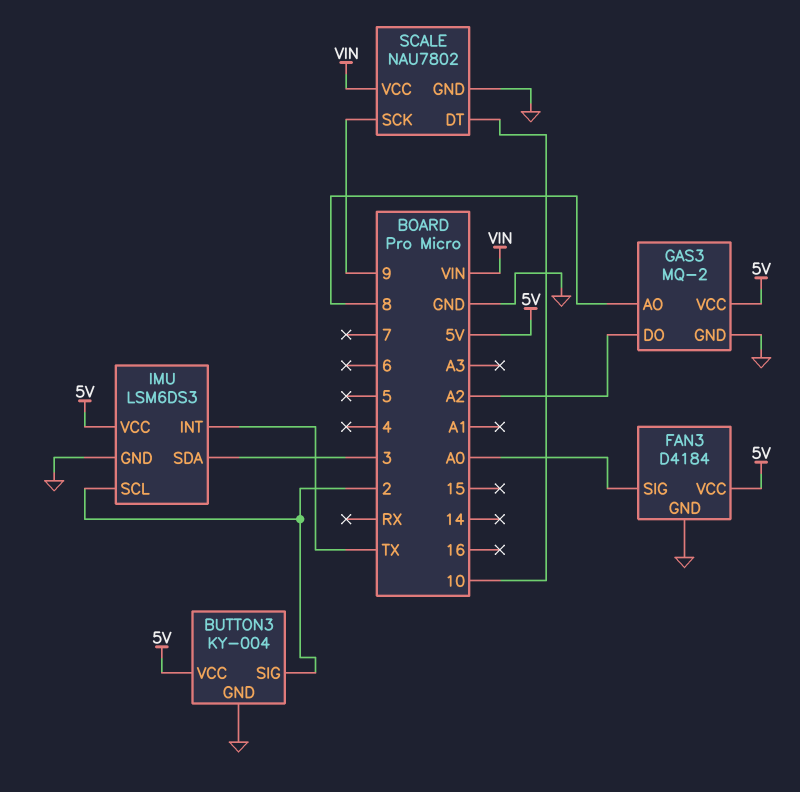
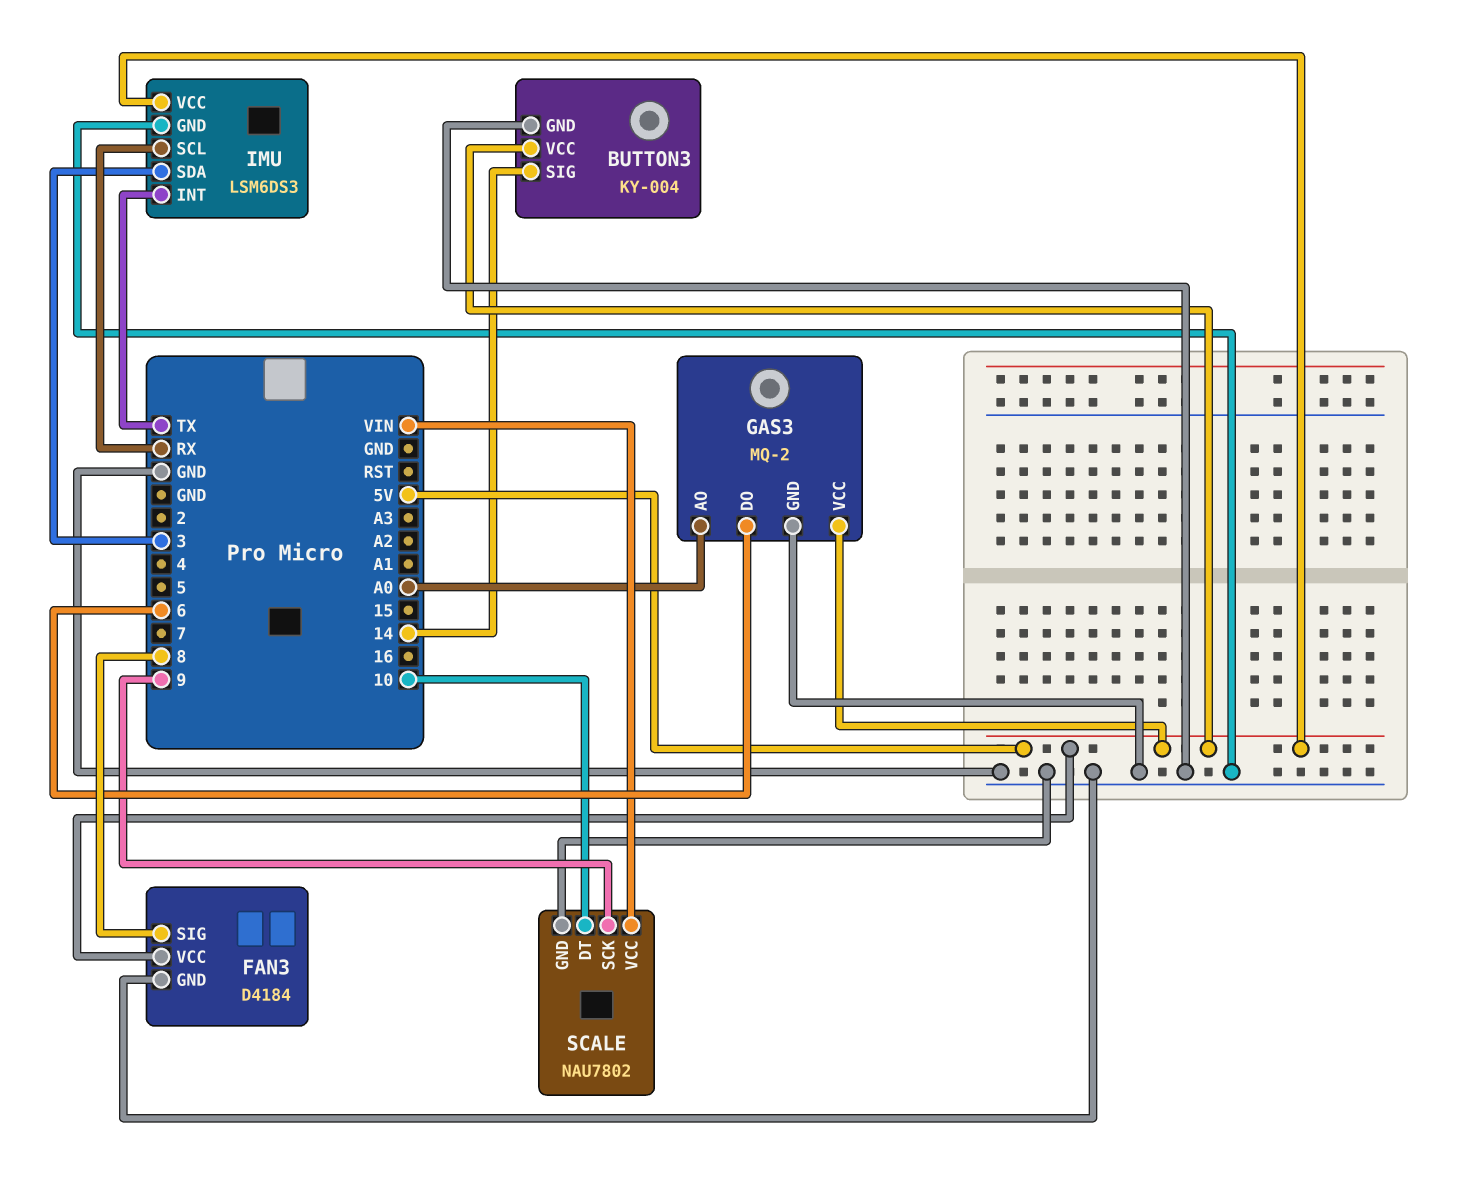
BUTTON3 pin SIG: 2 -> 14
FAN3 pin SIG: A0 -> 8
GAS3 pin AO: 8 -> A0
GAS3 pin DO: A2 -> 6
IMU pin SCL: 2 -> RX

